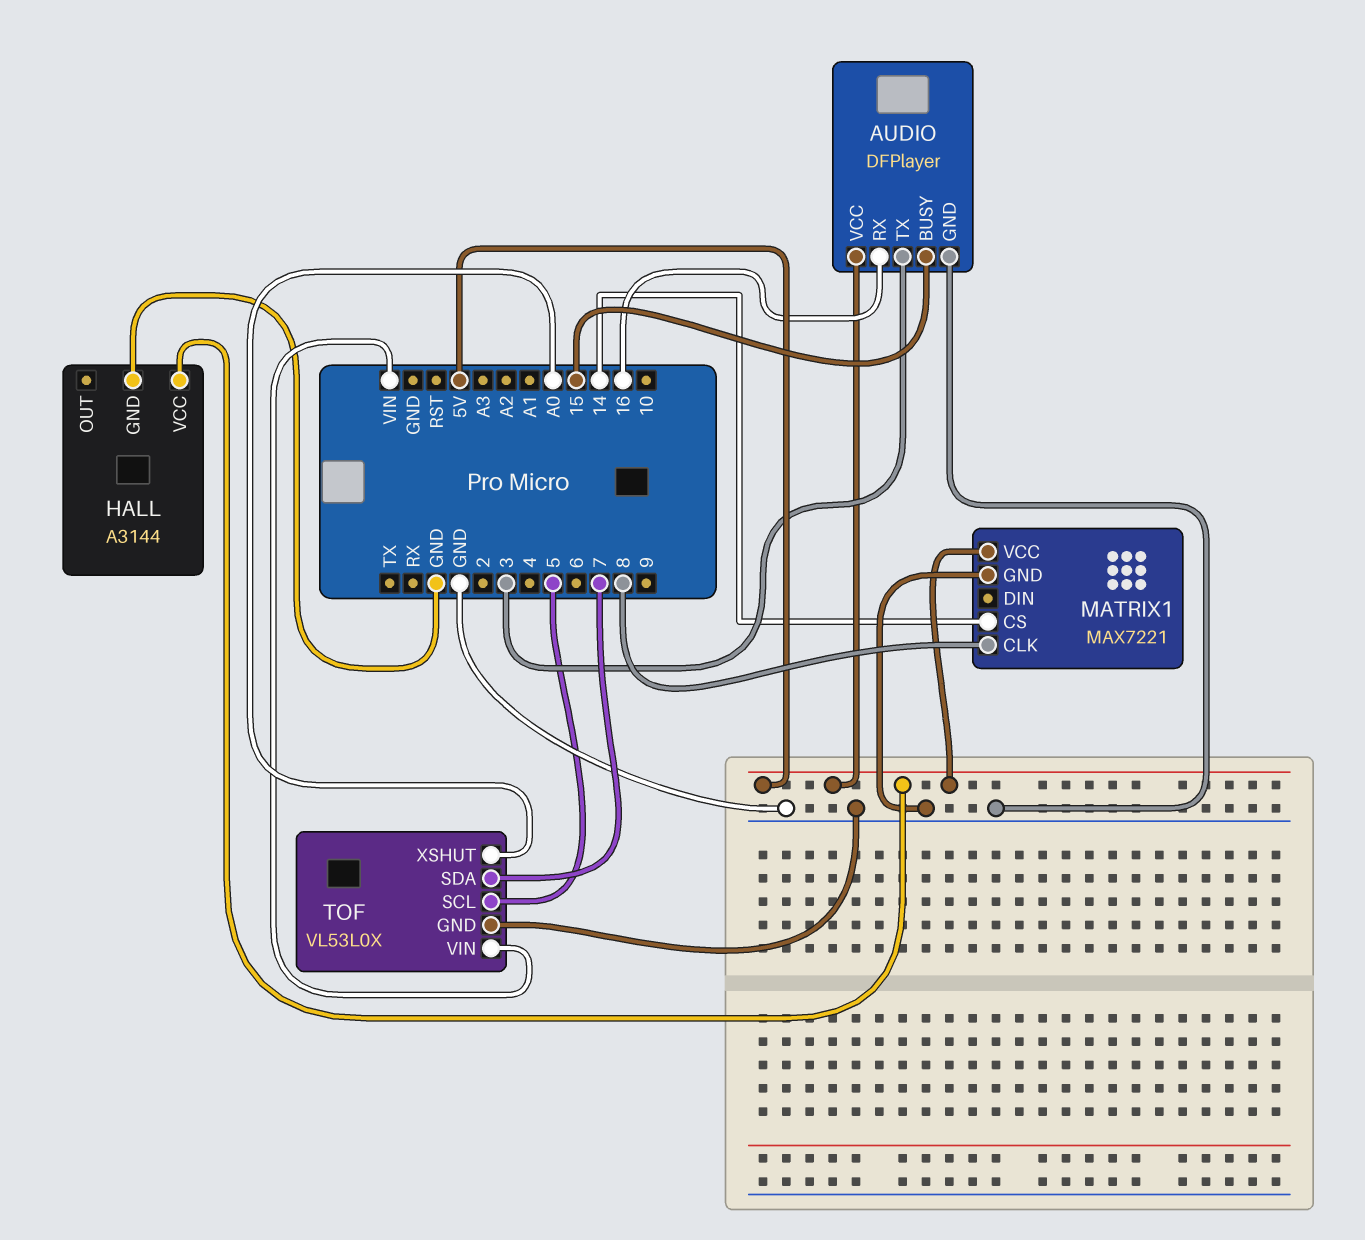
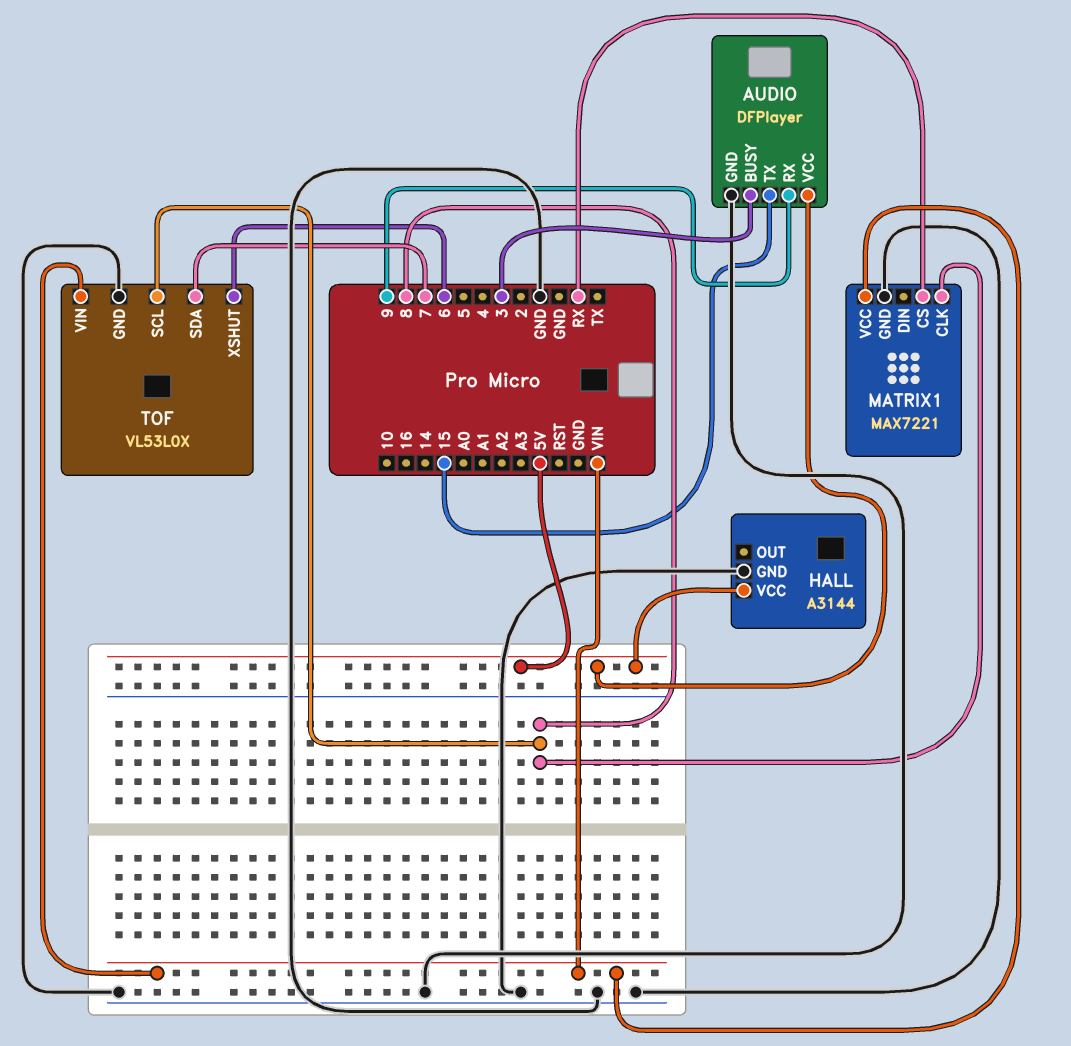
AUDIO pin BUSY: 15 -> 3
AUDIO pin RX: 16 -> 9
AUDIO pin TX: 3 -> 15
MATRIX1 pin CS: 14 -> RX
MATRIX1 pin VCC: 5V -> VIN
TOF pin SCL: 5 -> 8
TOF pin XSHUT: A0 -> 6

